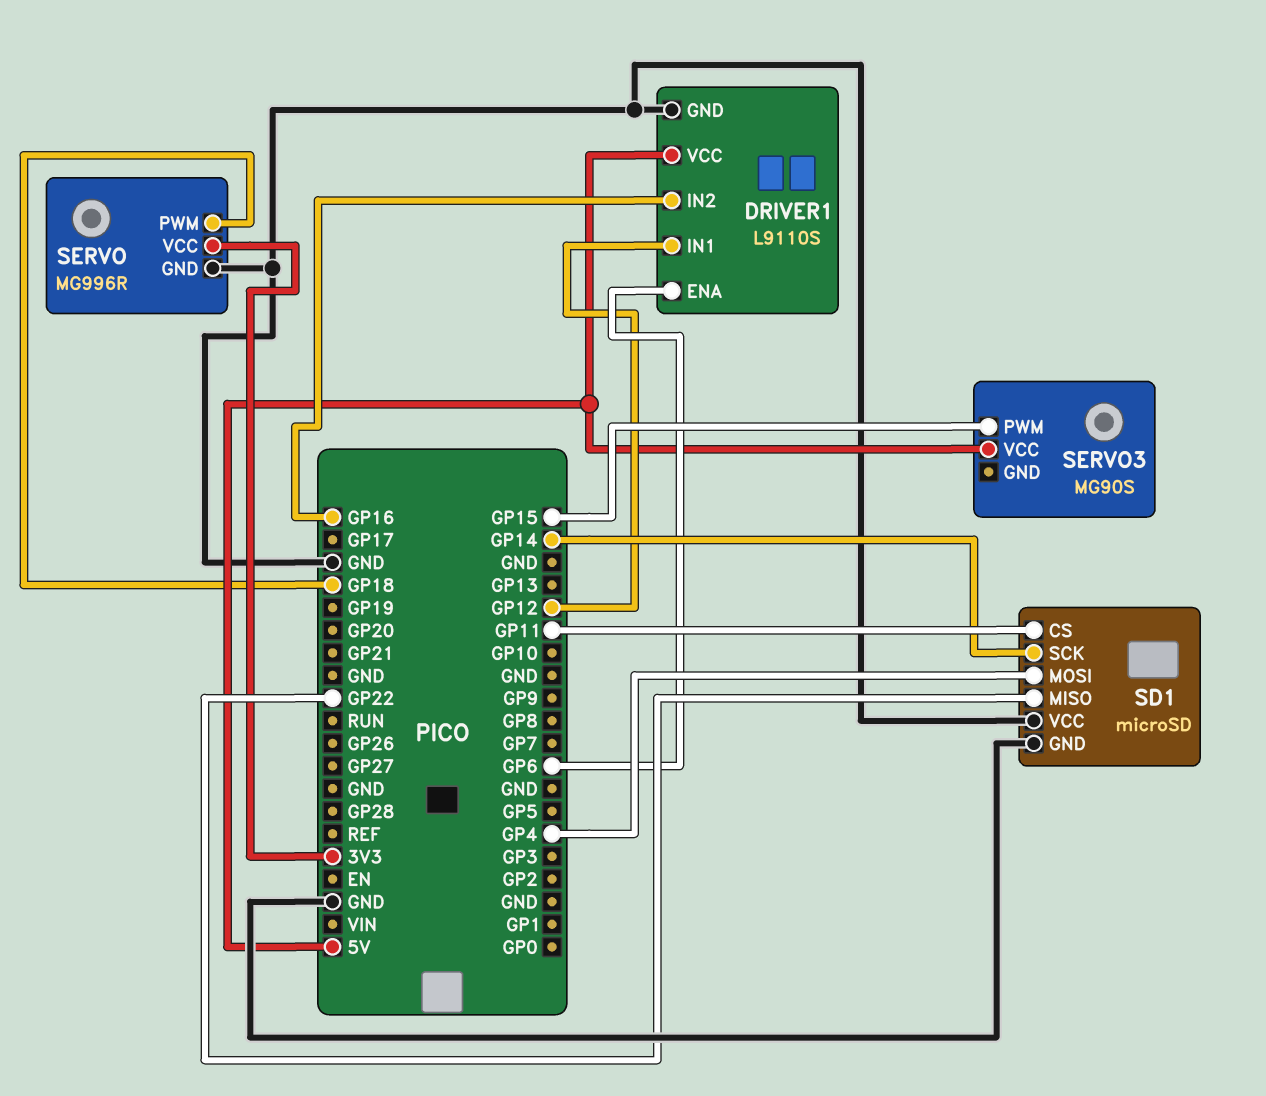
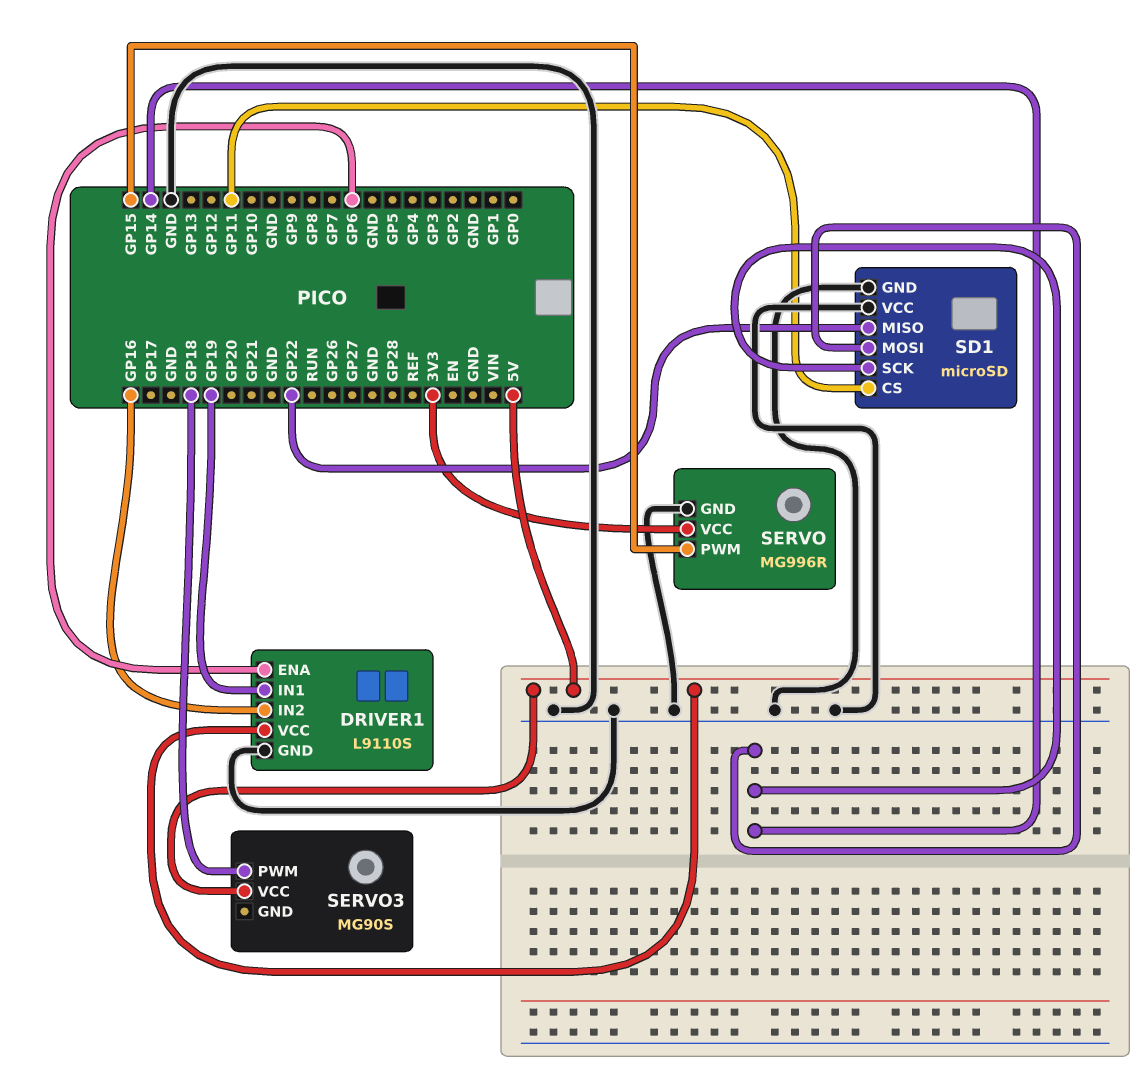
DRIVER1 pin IN1: GP12 -> GP19
SD1 pin MOSI: GP4 -> GP14
SERVO pin PWM: GP18 -> GP15
SERVO3 pin PWM: GP15 -> GP18

